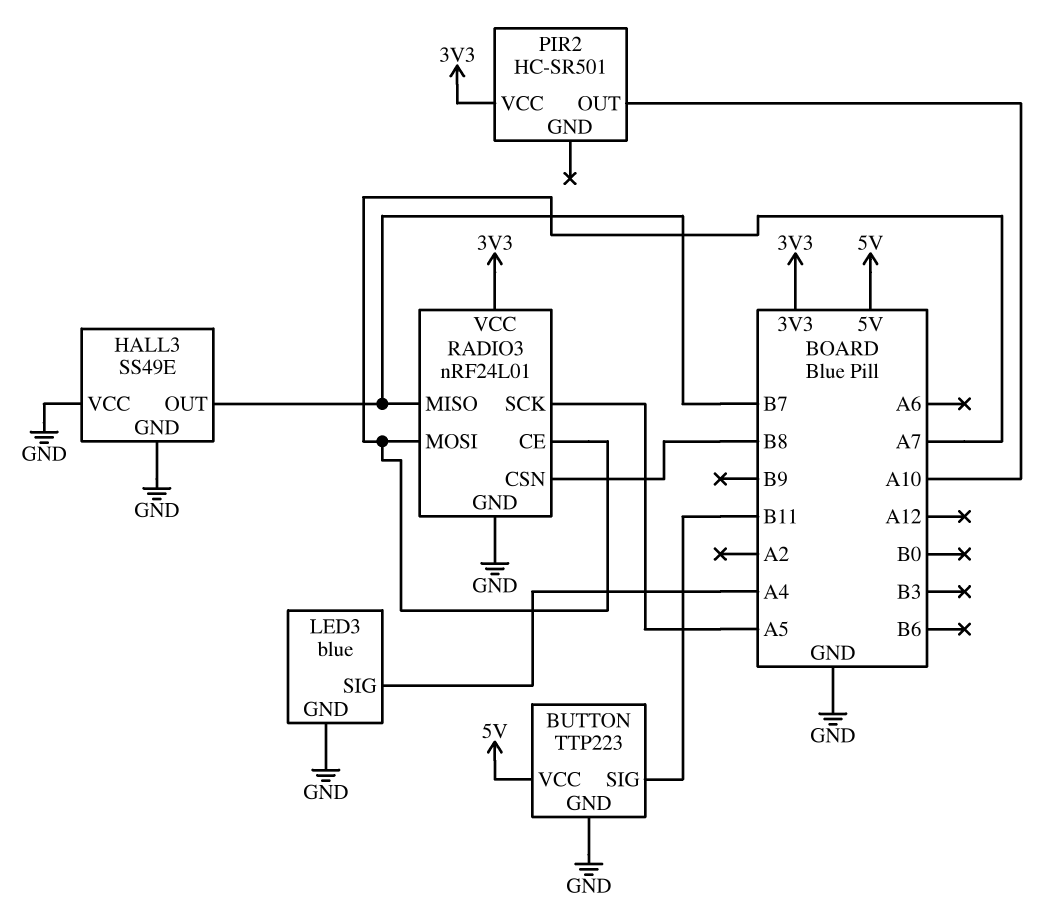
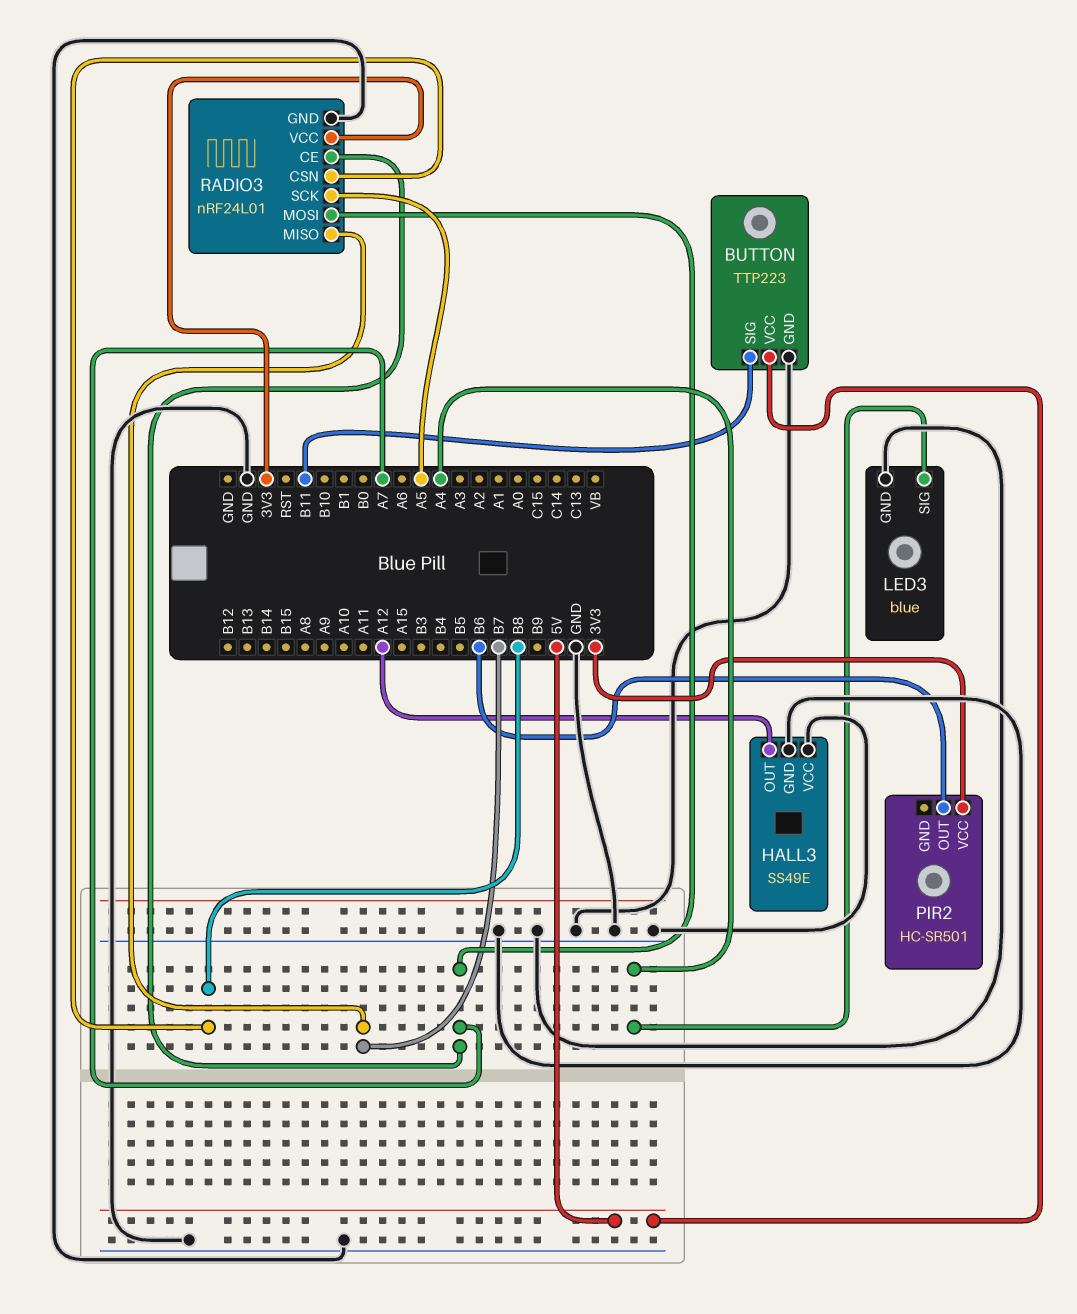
HALL3 pin OUT: B7 -> A12
PIR2 pin OUT: A10 -> B6

